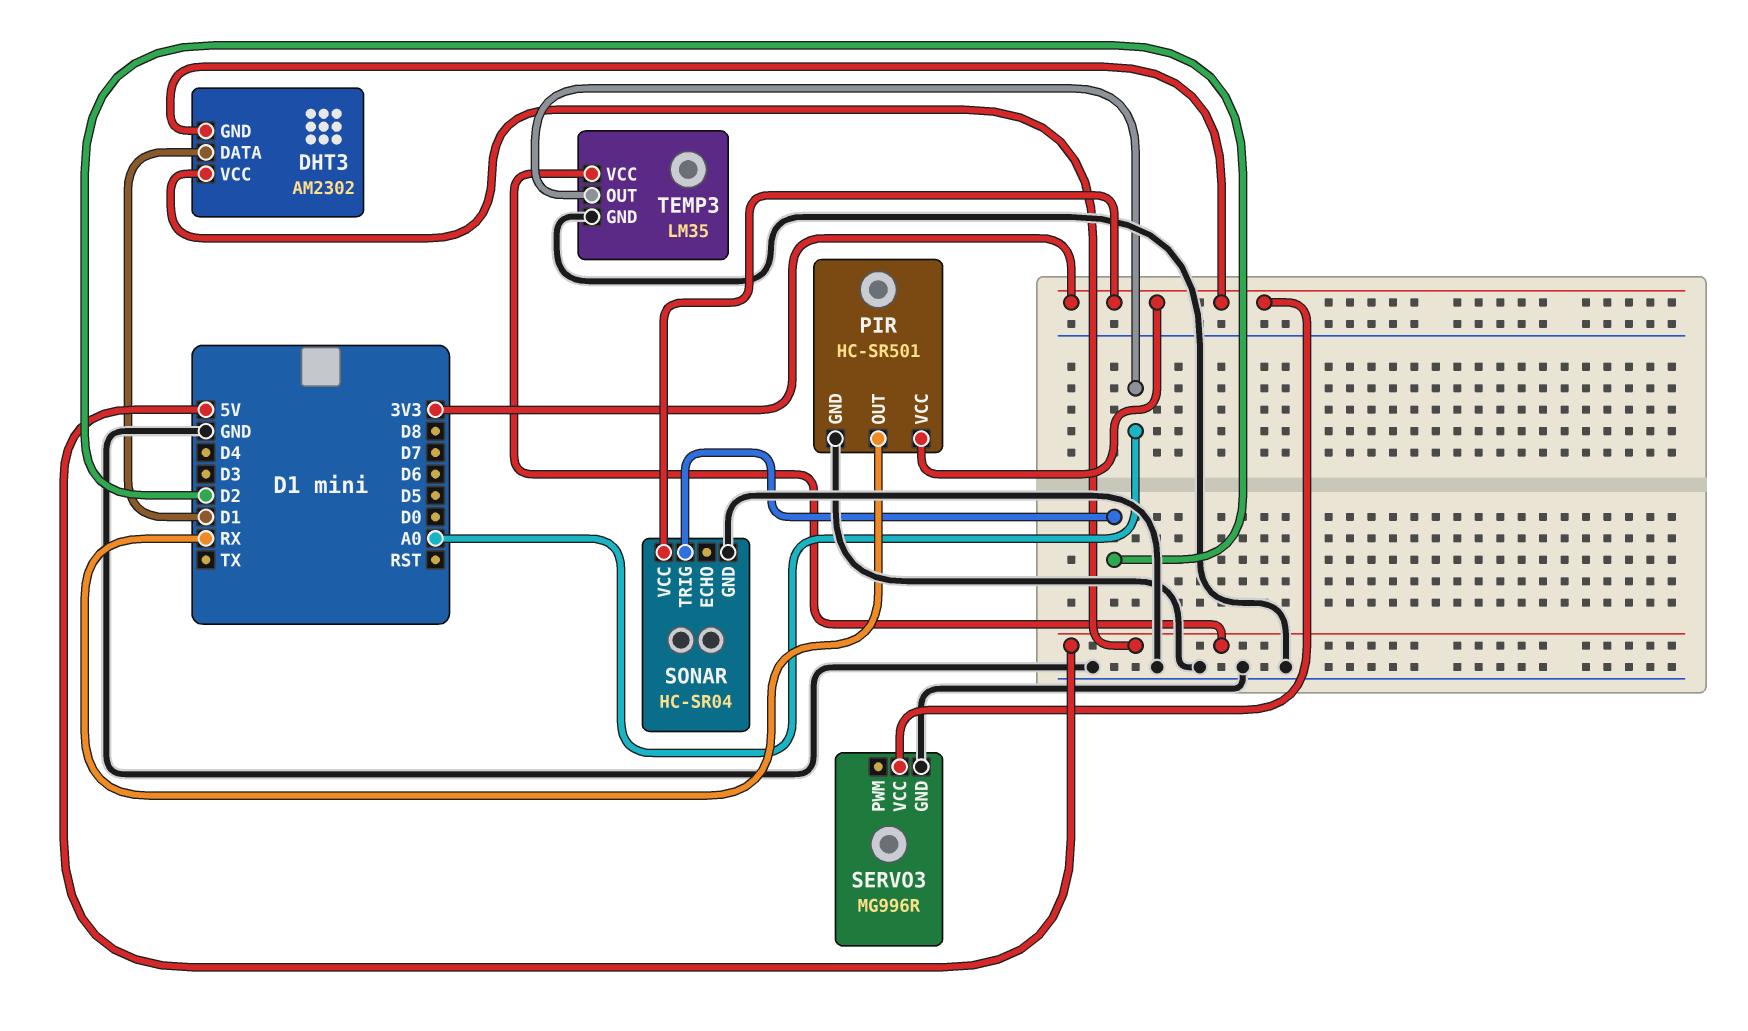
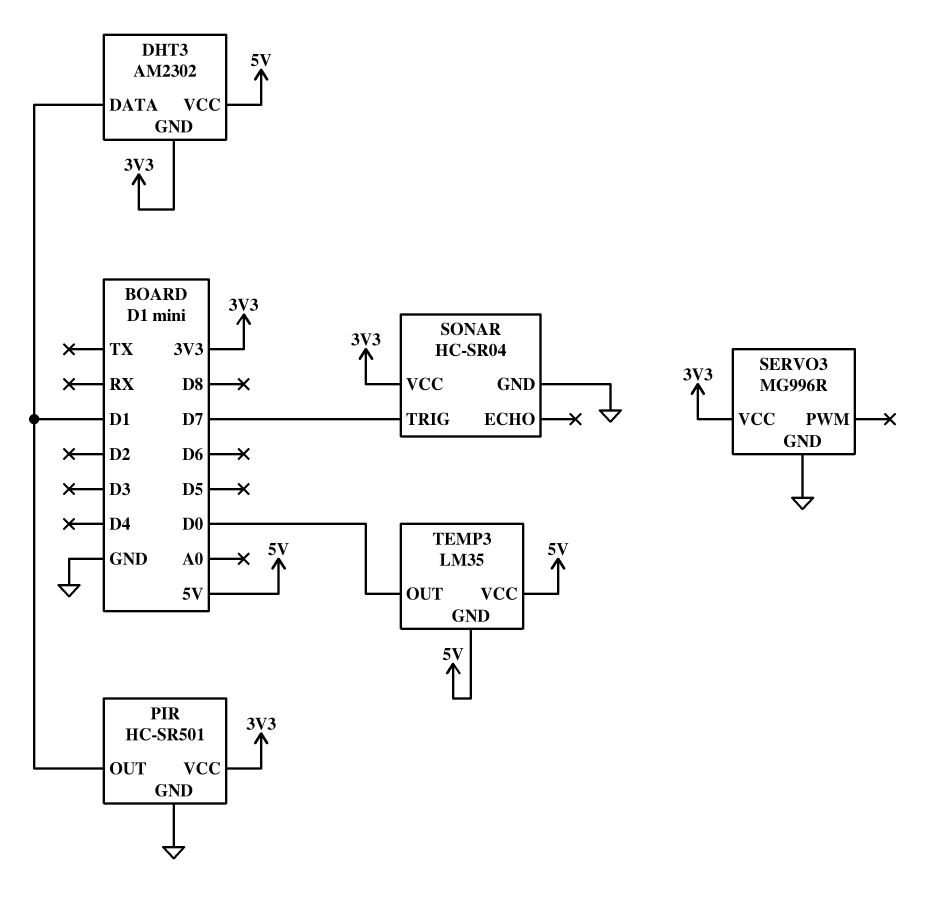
PIR pin OUT: RX -> D1
SONAR pin TRIG: D2 -> D7
TEMP3 pin GND: GND -> 5V
TEMP3 pin OUT: A0 -> D0

